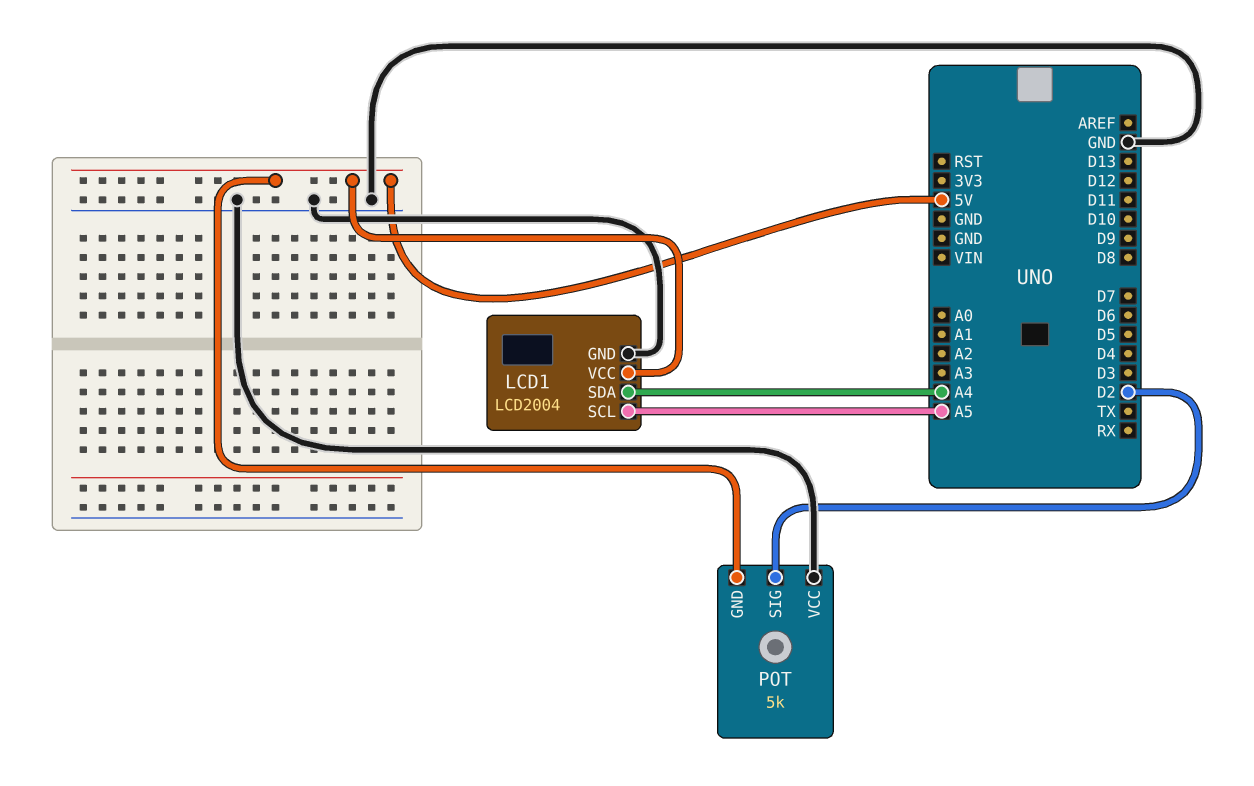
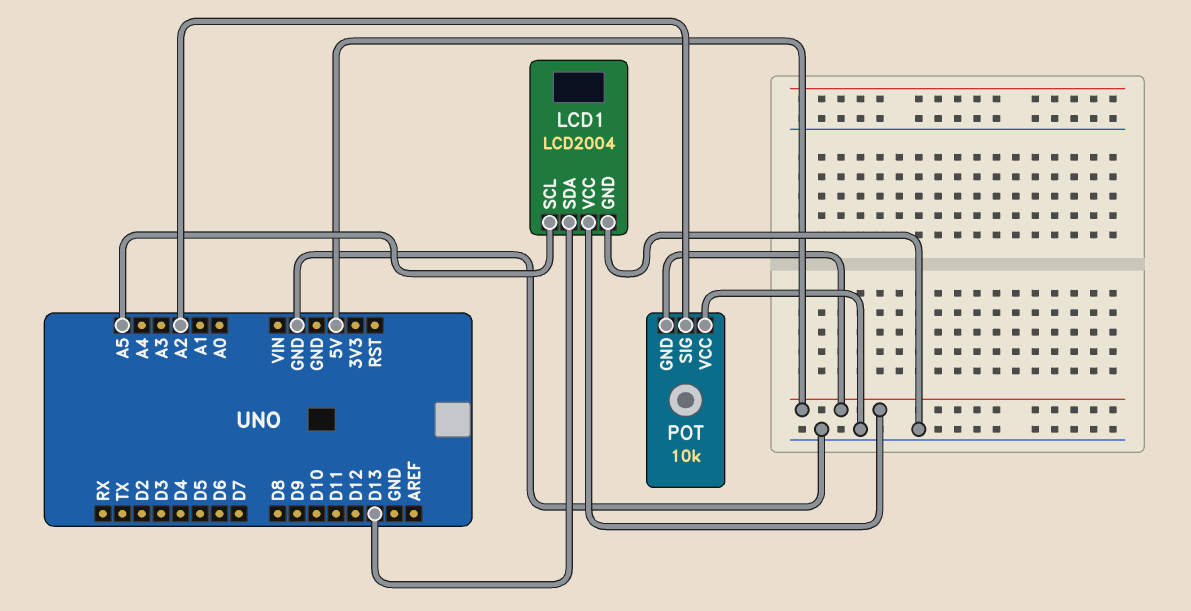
LCD1 pin SDA: A4 -> D13
POT: 5k -> 10k
POT pin SIG: D2 -> A2

